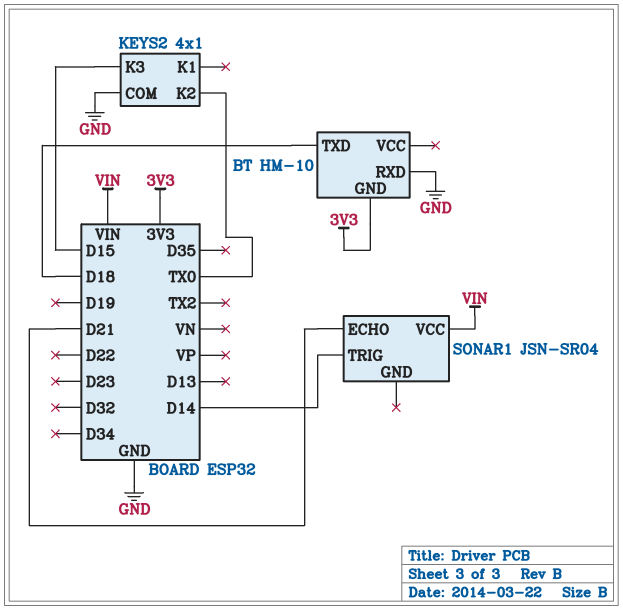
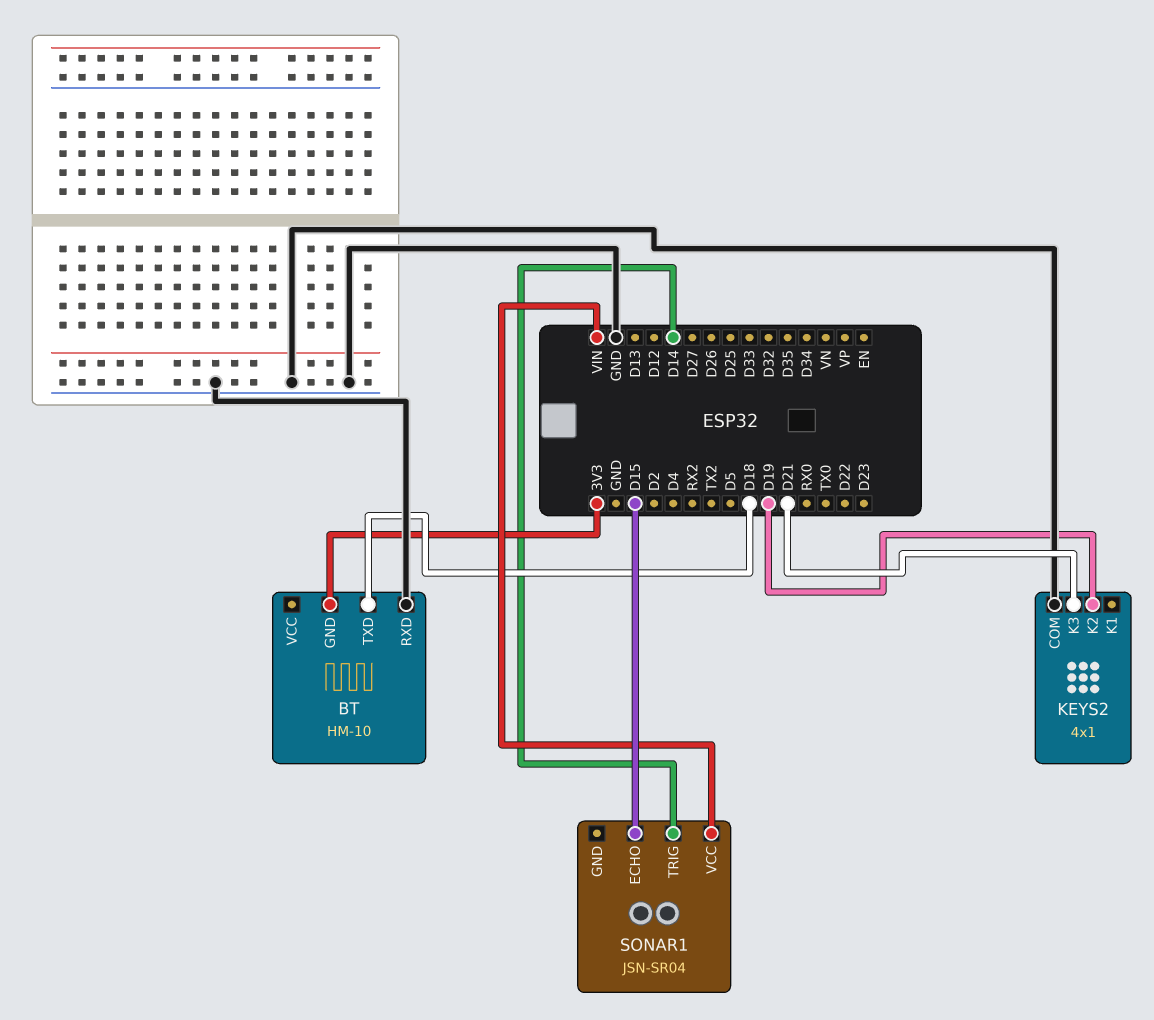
KEYS2 pin K2: TX0 -> D19
KEYS2 pin K3: D15 -> D21
SONAR1 pin ECHO: D21 -> D15

